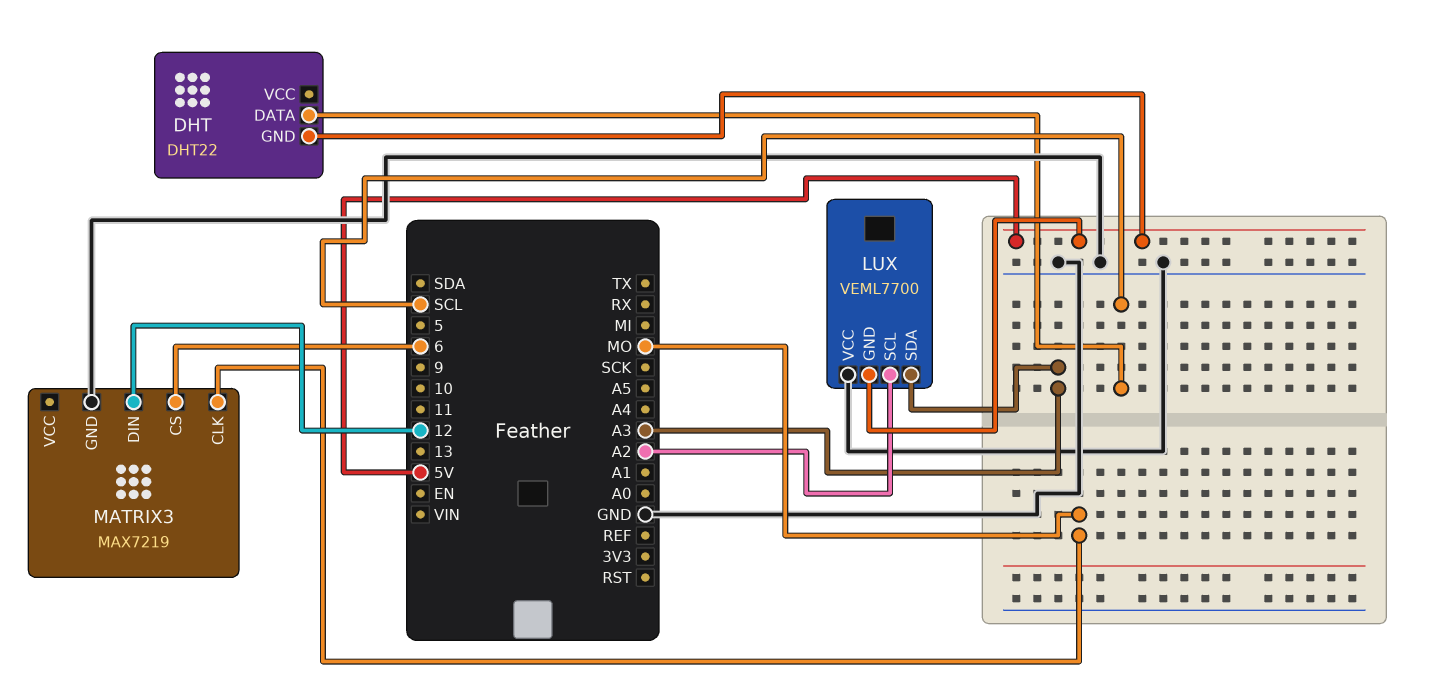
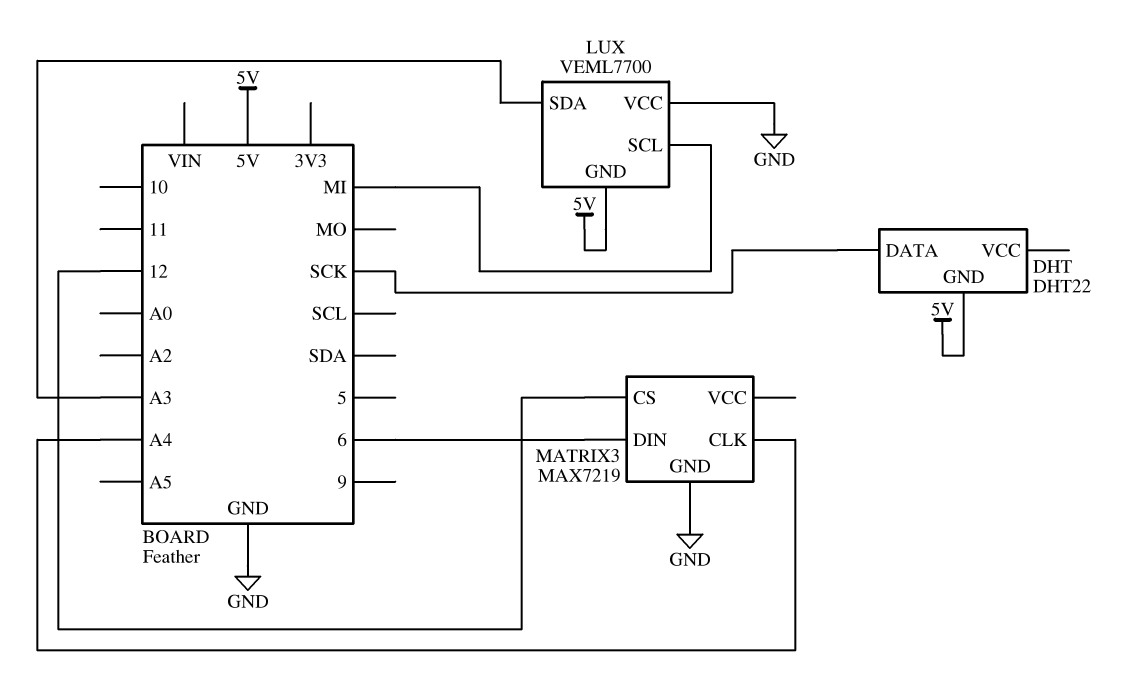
DHT pin DATA: SCL -> SCK
LUX pin SCL: A2 -> MI
MATRIX3 pin CLK: MO -> A4
MATRIX3 pin CS: 6 -> 12
MATRIX3 pin DIN: 12 -> 6

